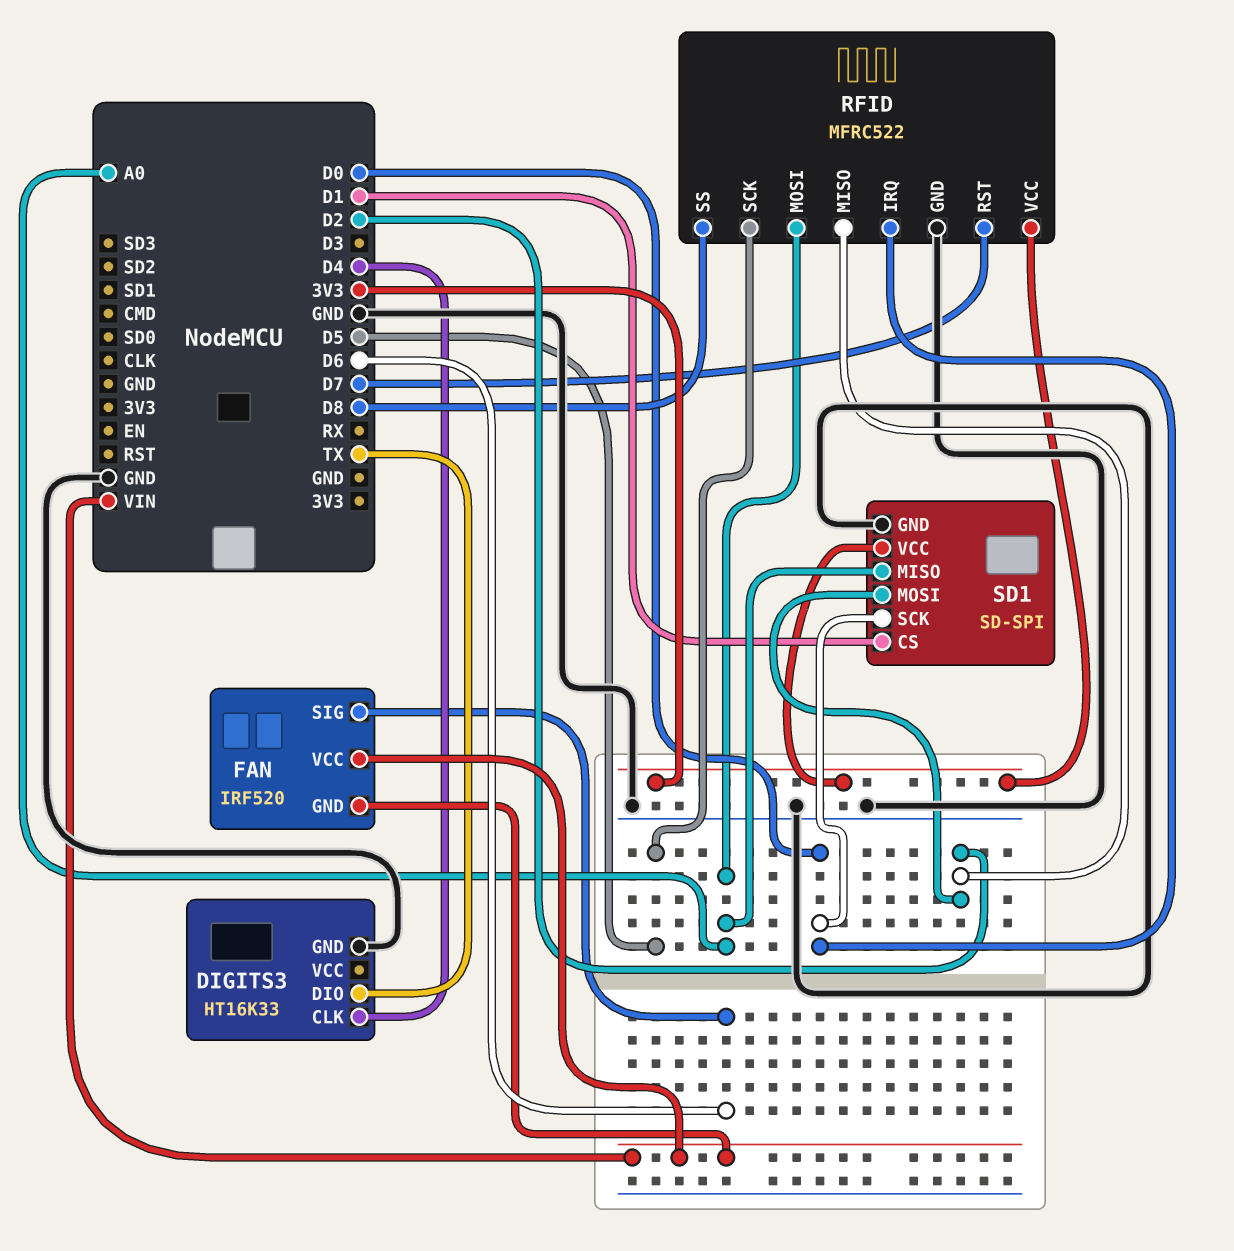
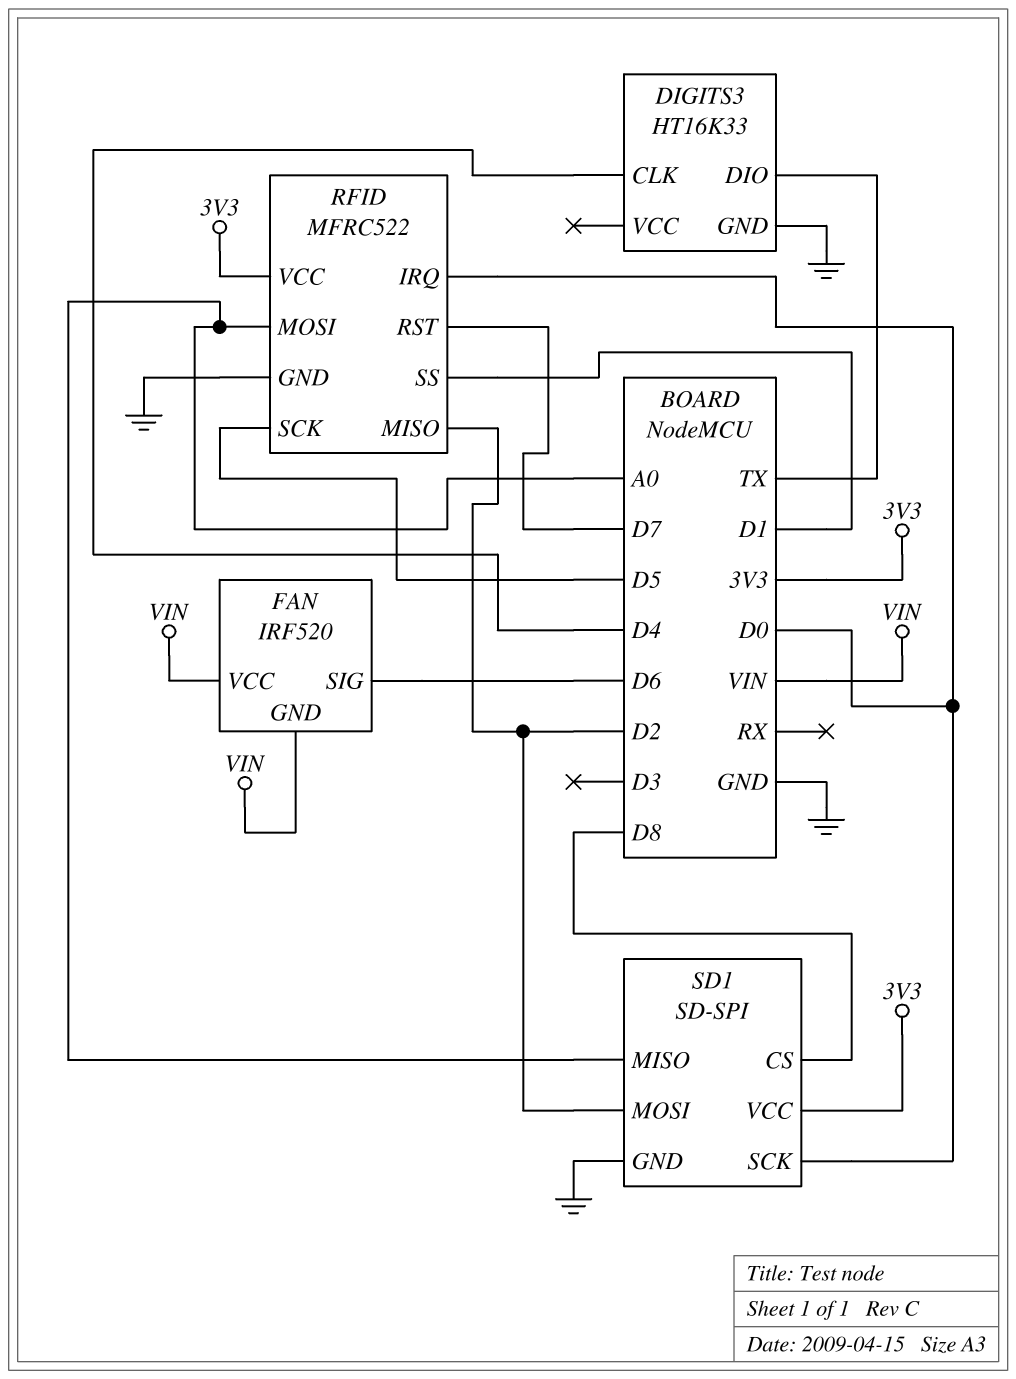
RFID pin SS: D8 -> D1
SD1 pin CS: D1 -> D8

